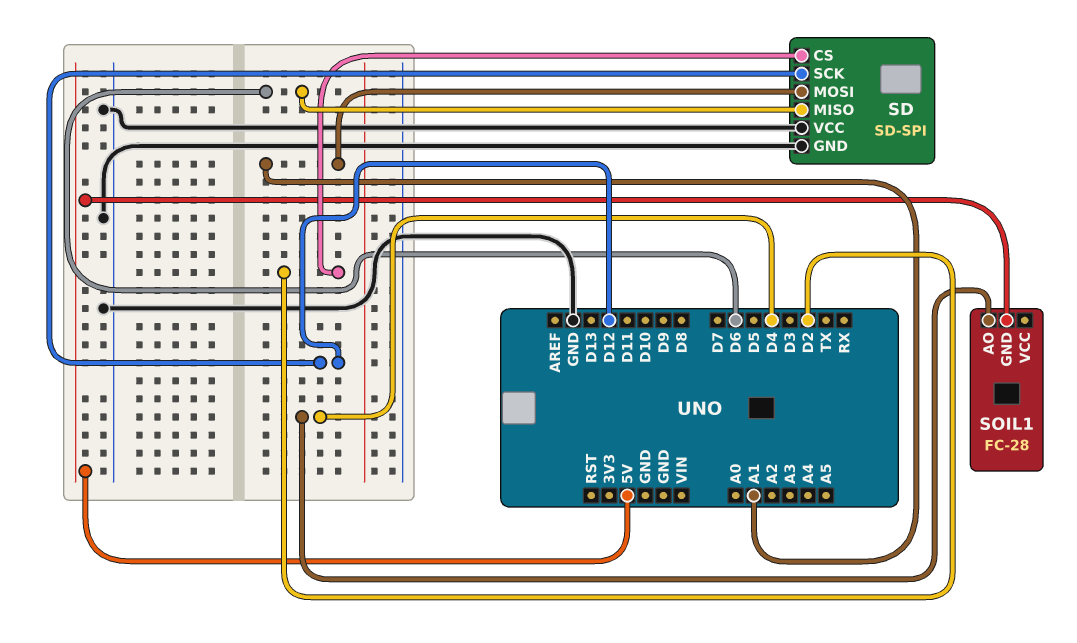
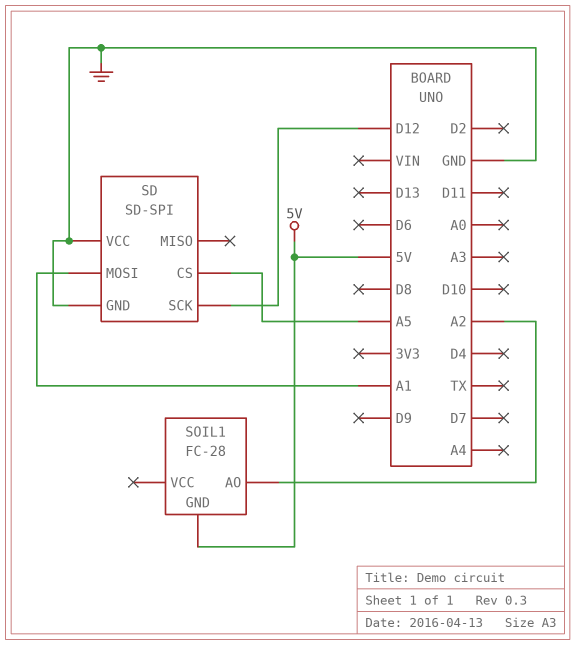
SD pin CS: D2 -> A5
SD pin MISO: D6 -> none
SOIL1 pin AO: D4 -> A2

